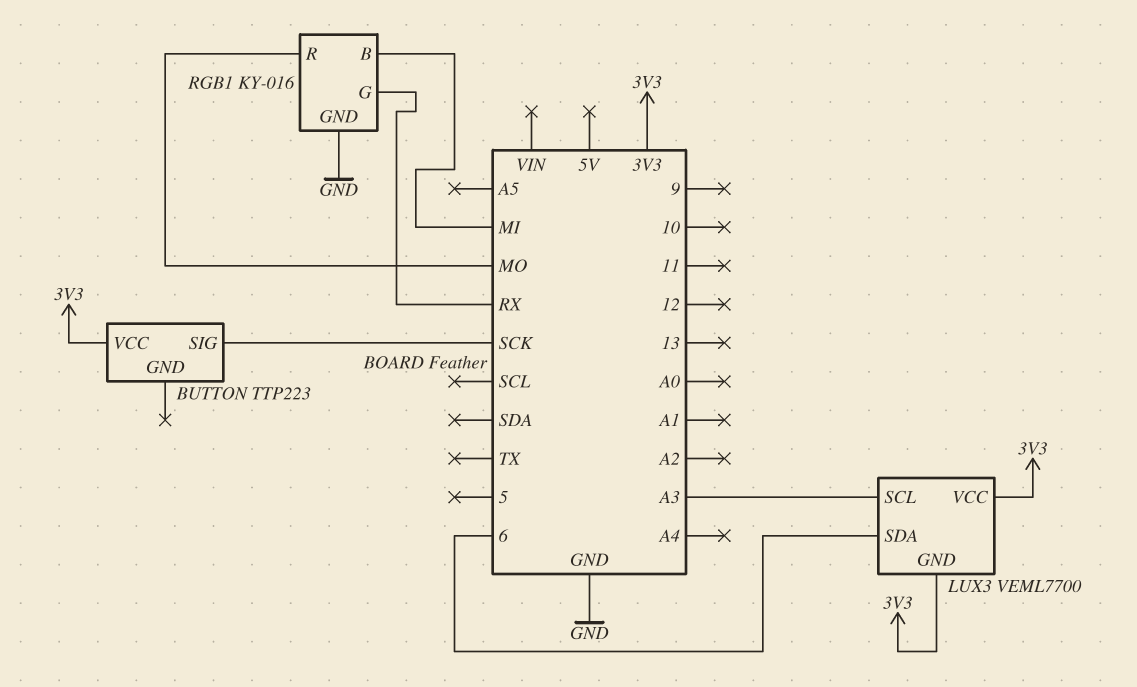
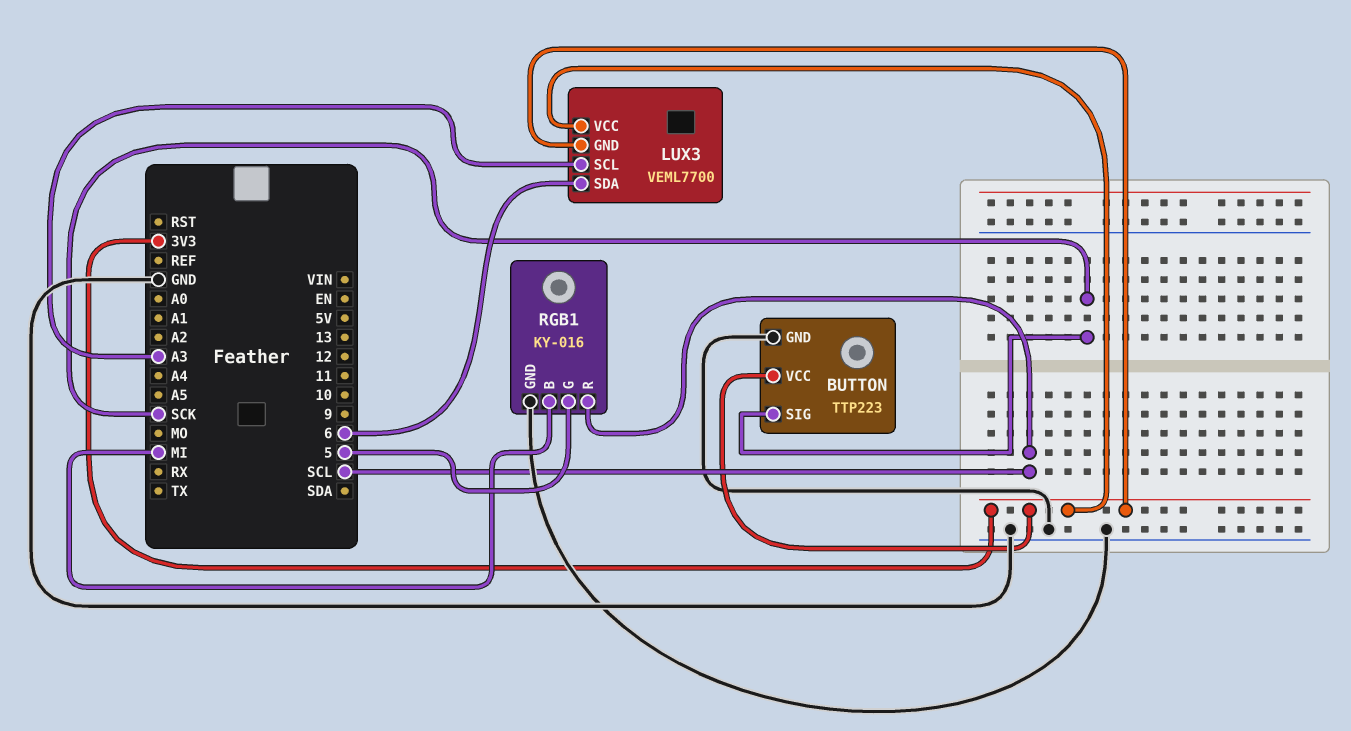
BUTTON pin GND: none -> GND
RGB1 pin G: RX -> 5
RGB1 pin R: MO -> SCL

